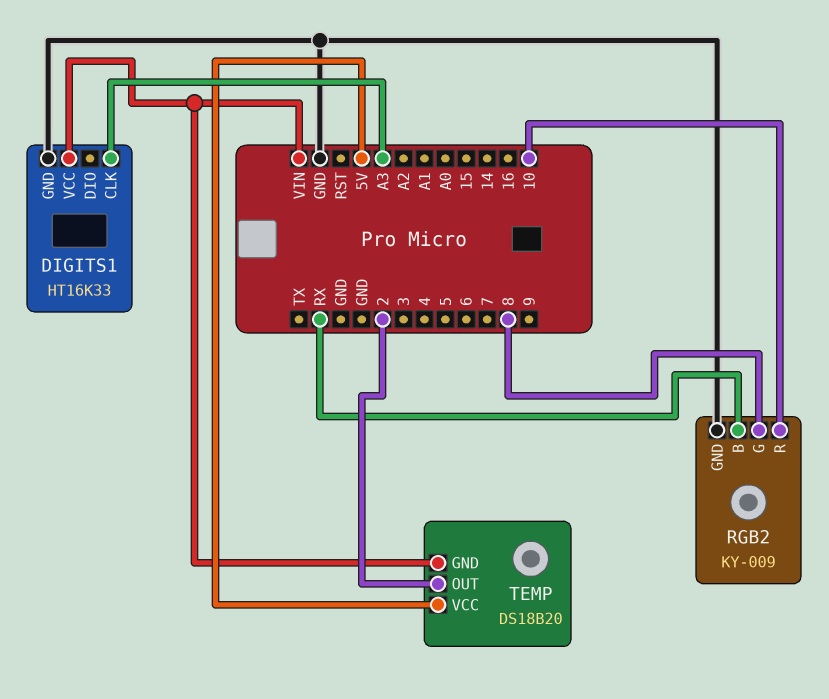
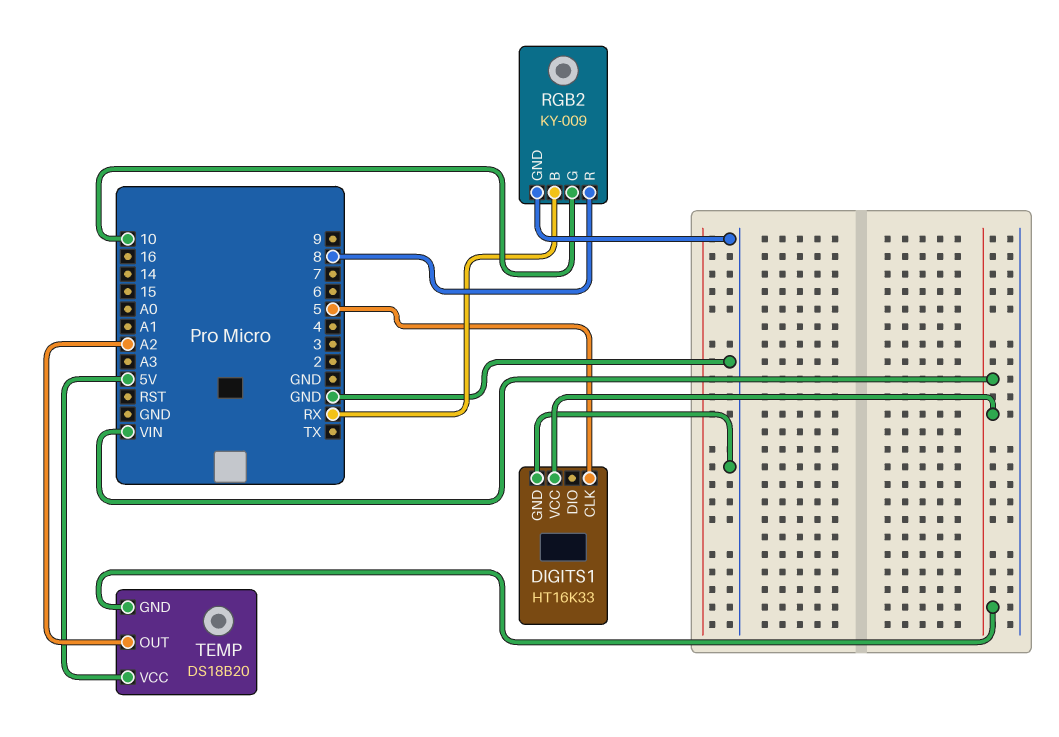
DIGITS1 pin CLK: A3 -> 5
RGB2 pin G: 8 -> 10
RGB2 pin R: 10 -> 8
TEMP pin OUT: 2 -> A2

